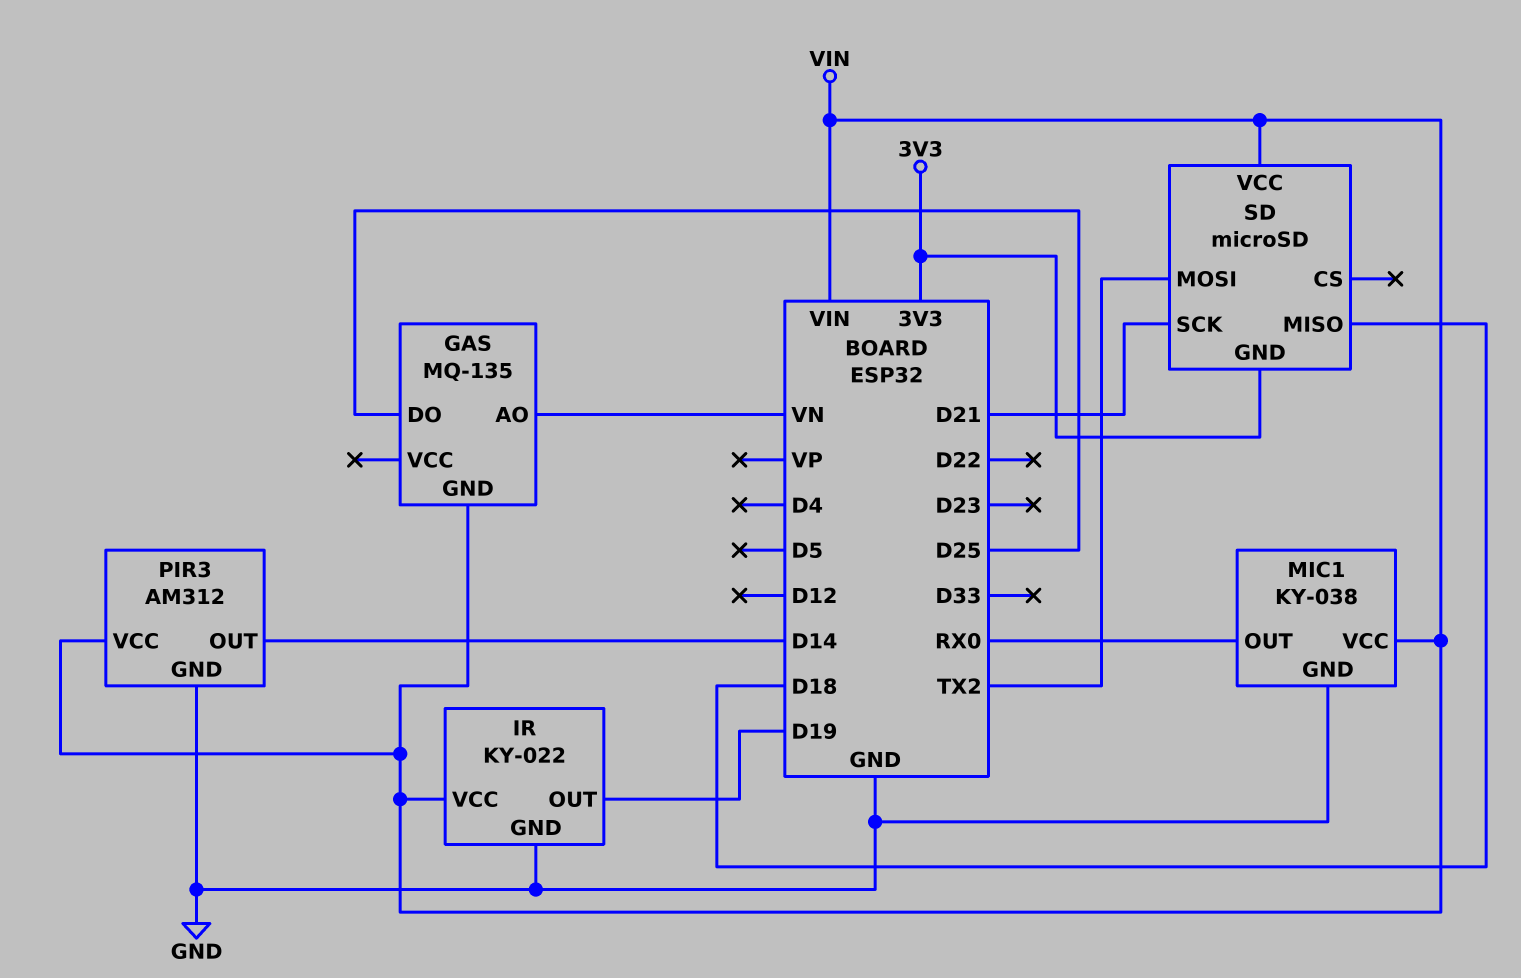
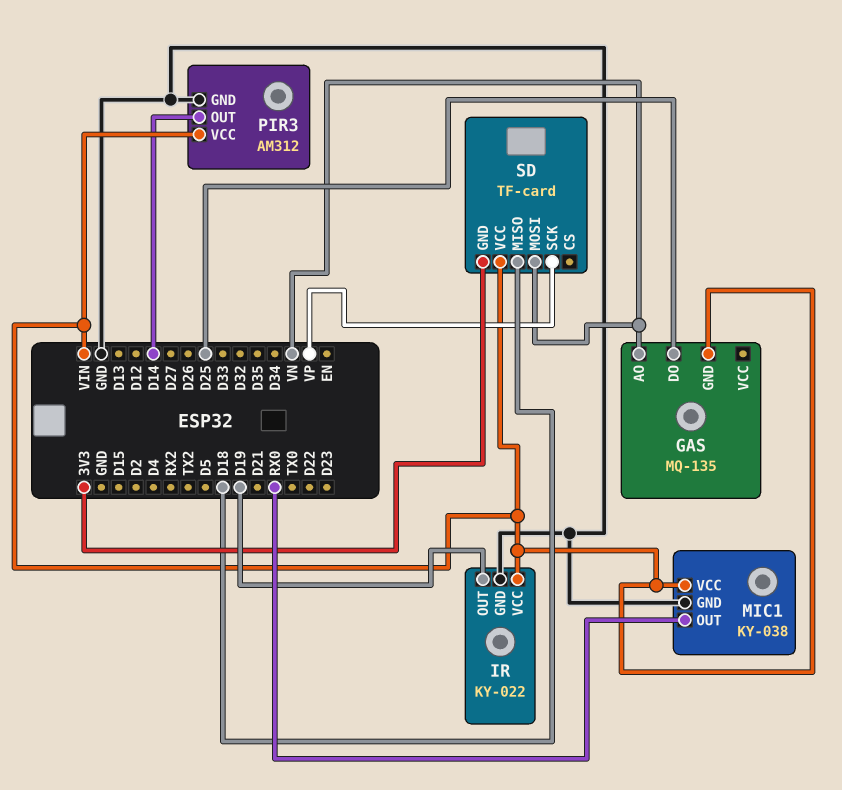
SD: microSD -> TF-card
SD pin MOSI: TX2 -> VN
SD pin SCK: D21 -> VP

